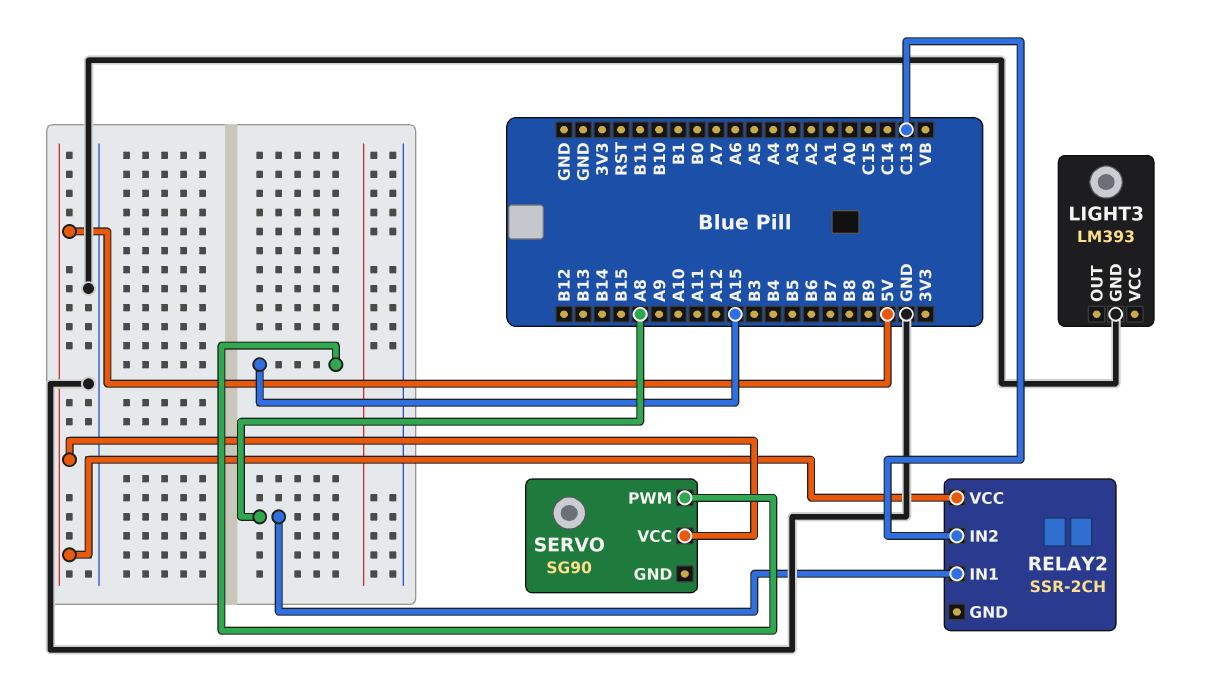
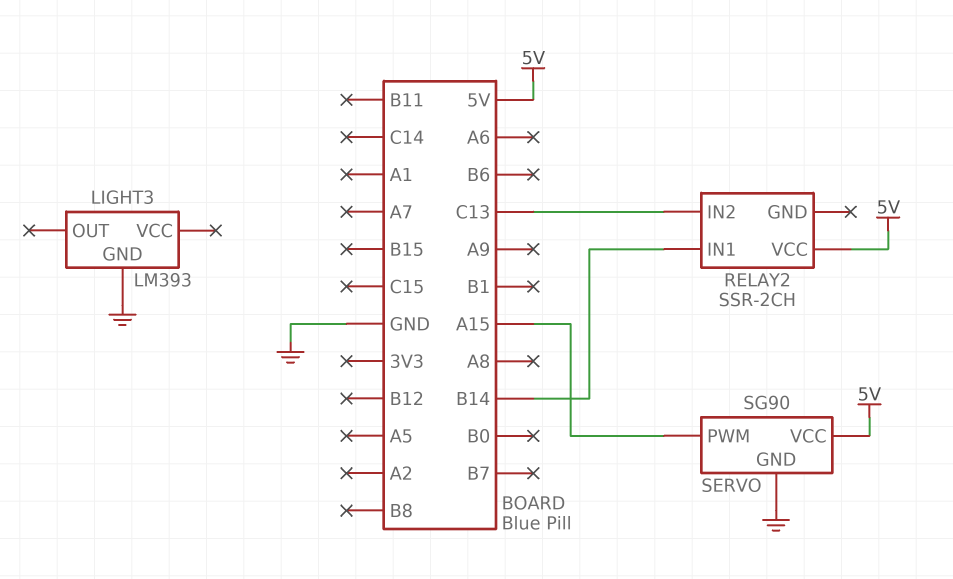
RELAY2 pin IN1: A8 -> B14
SERVO pin GND: none -> GND

